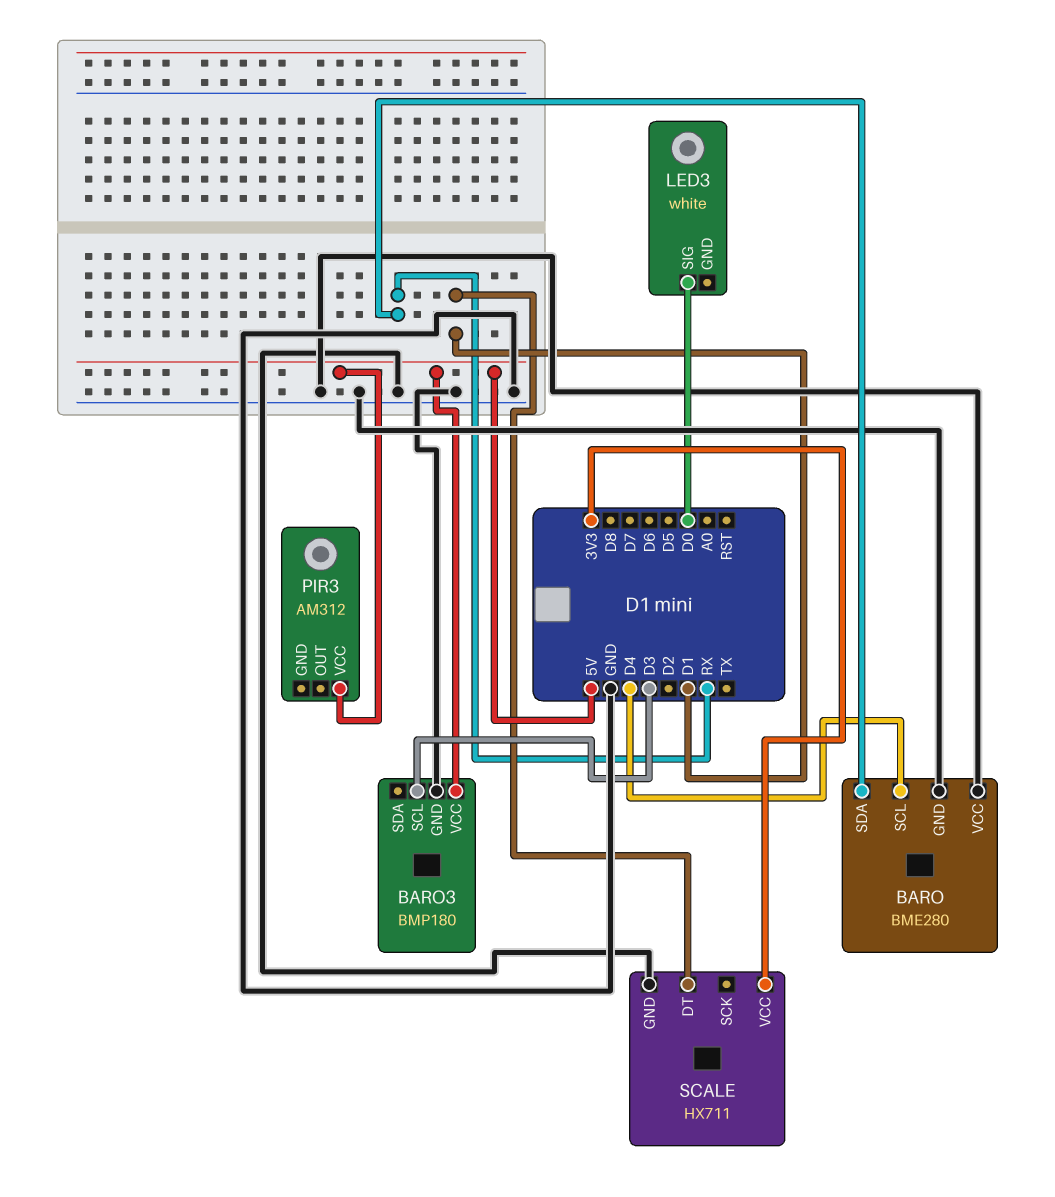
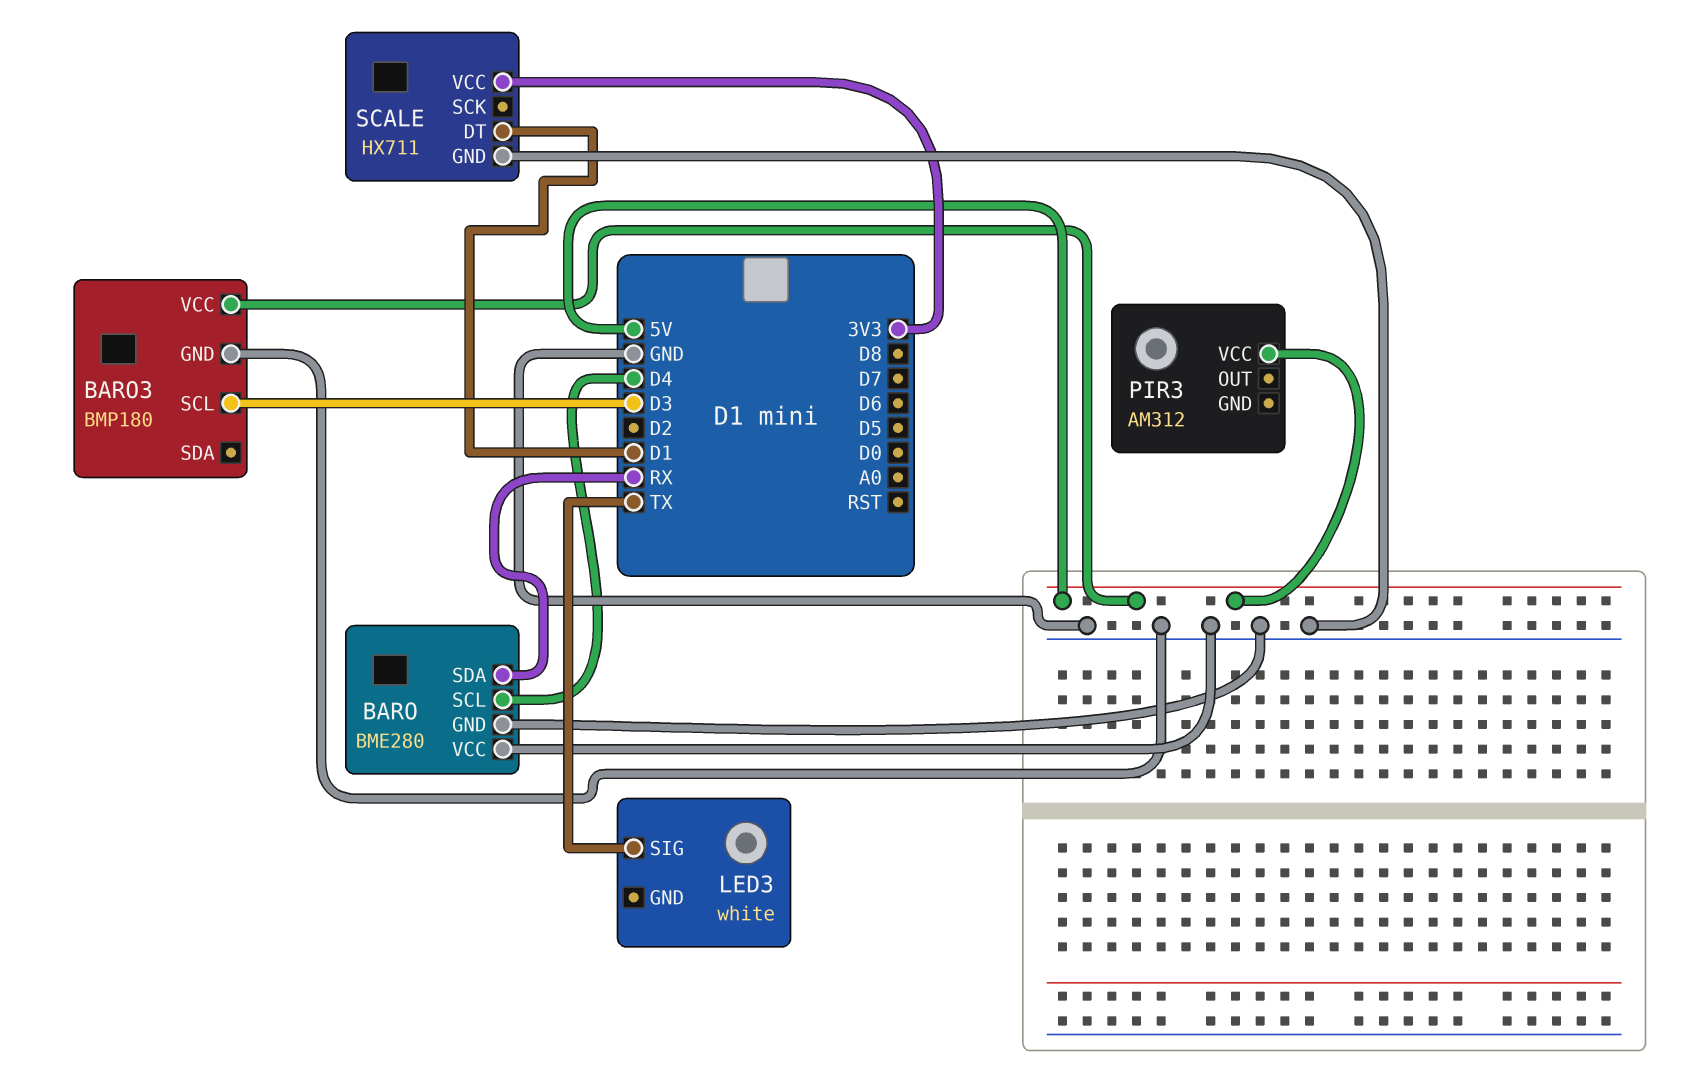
LED3 pin SIG: D0 -> TX

